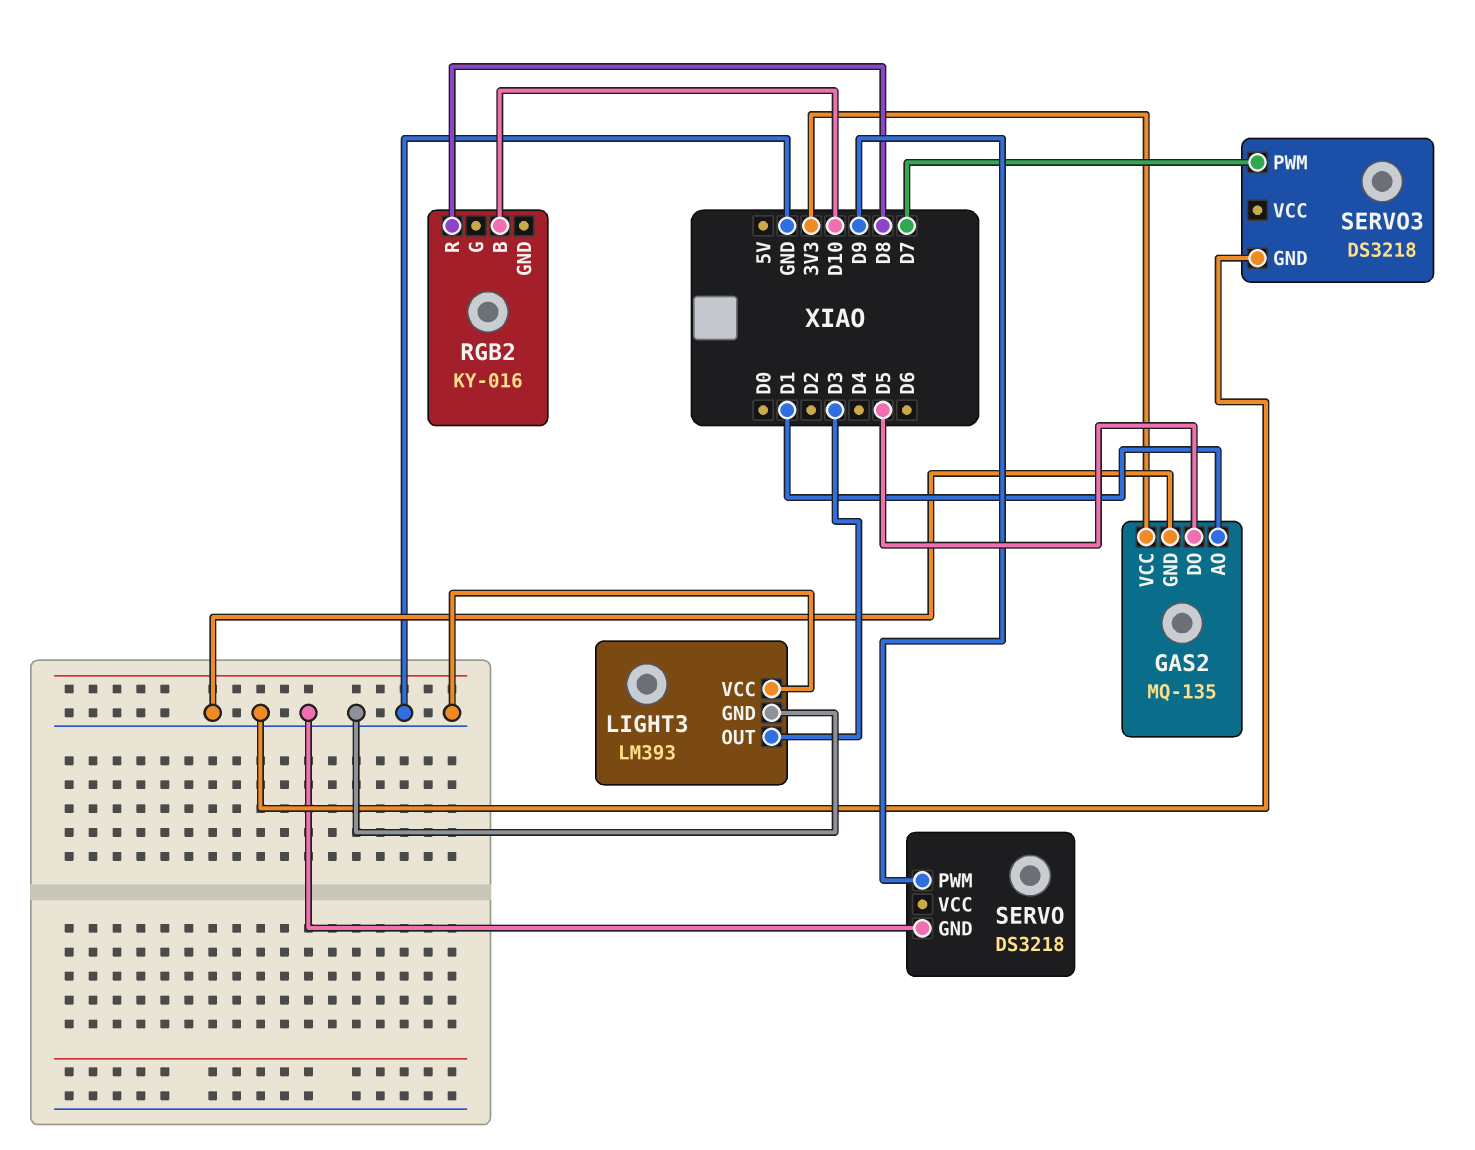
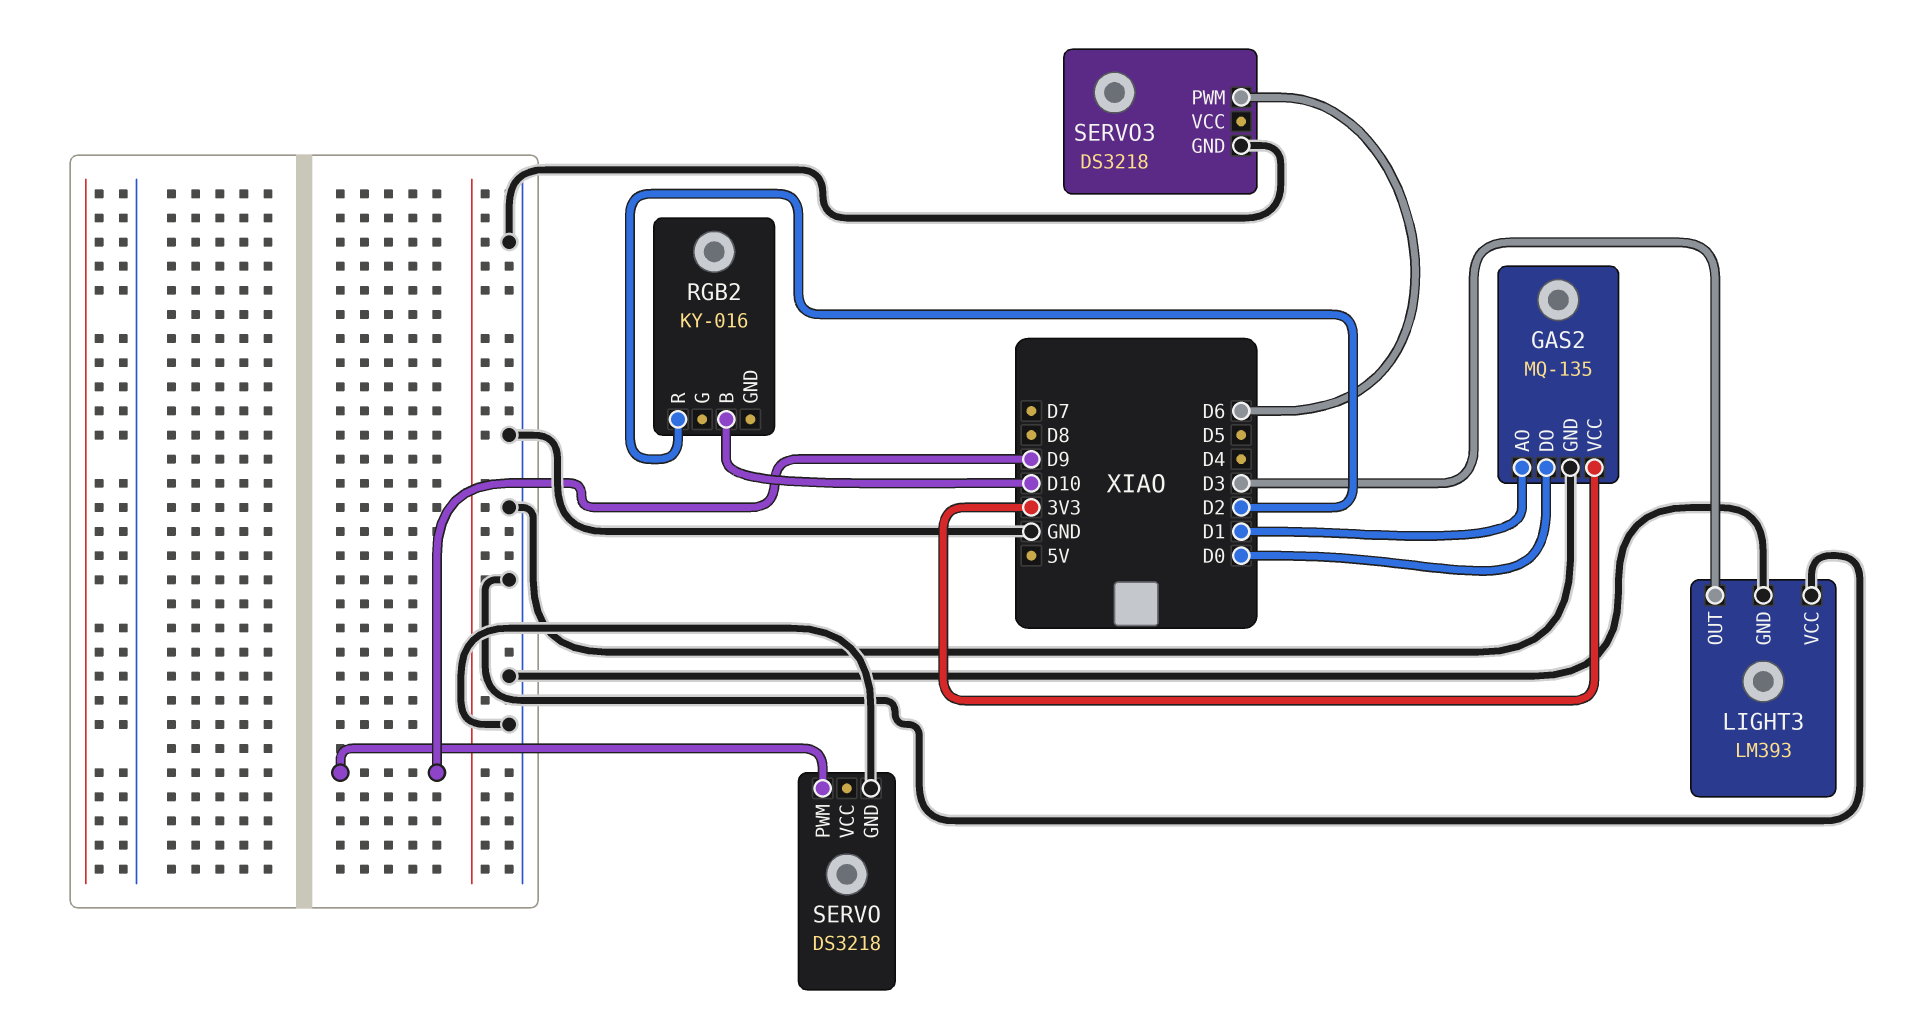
GAS2 pin DO: D5 -> D0
RGB2 pin R: D8 -> D2
SERVO3 pin PWM: D7 -> D6

